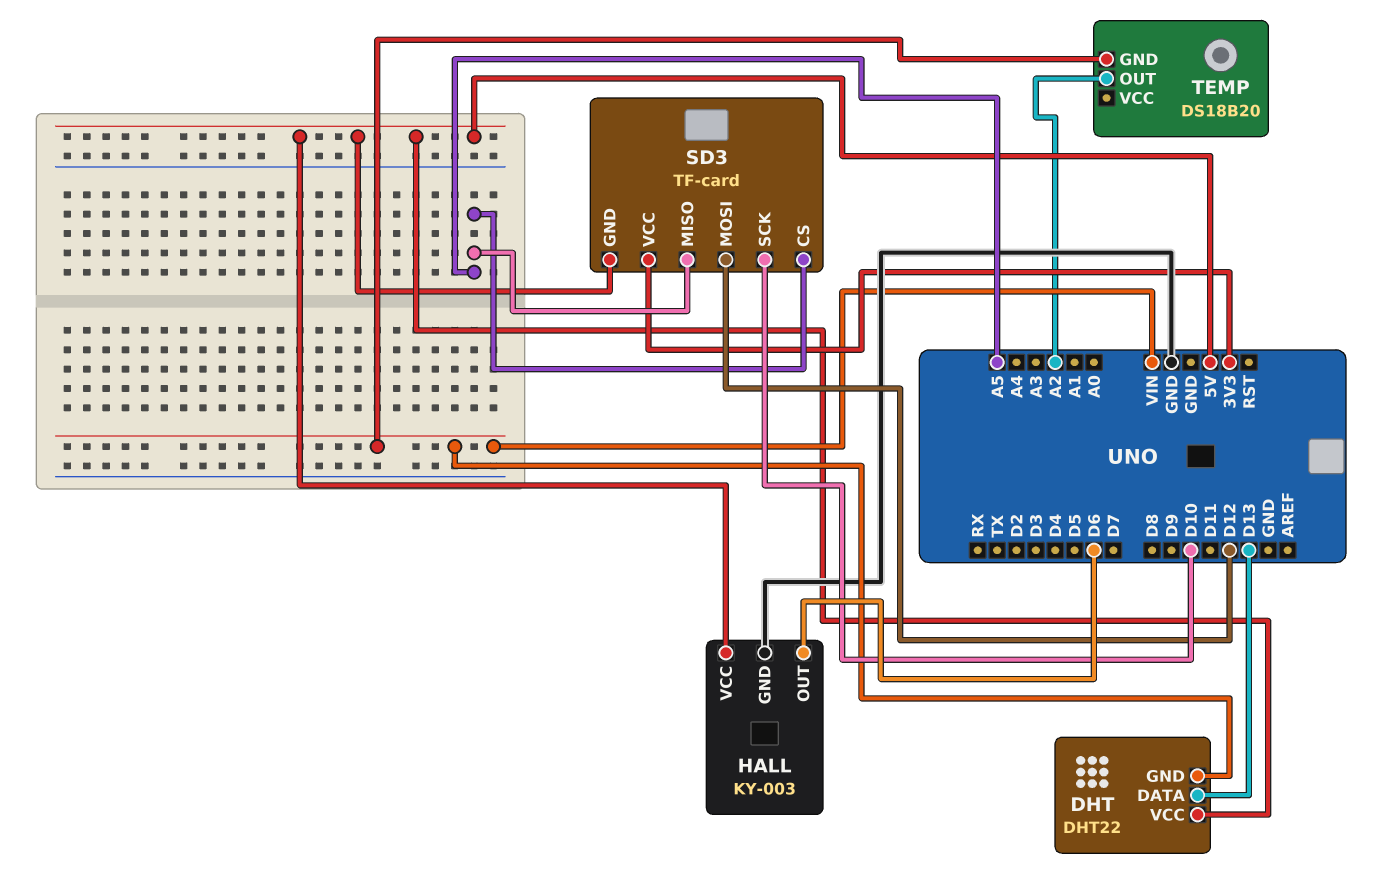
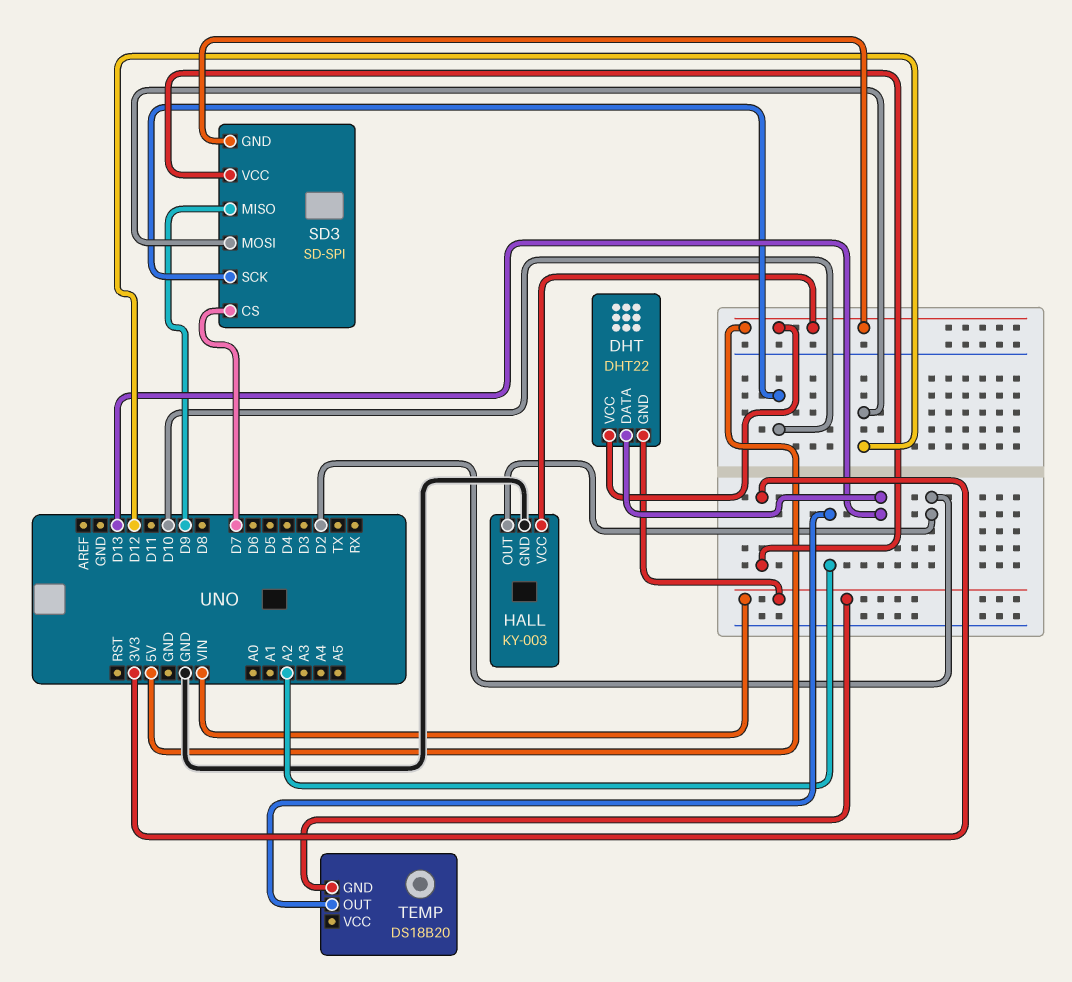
HALL pin OUT: D6 -> D2
SD3: TF-card -> SD-SPI
SD3 pin CS: A5 -> D7
SD3 pin MISO: A5 -> D9

